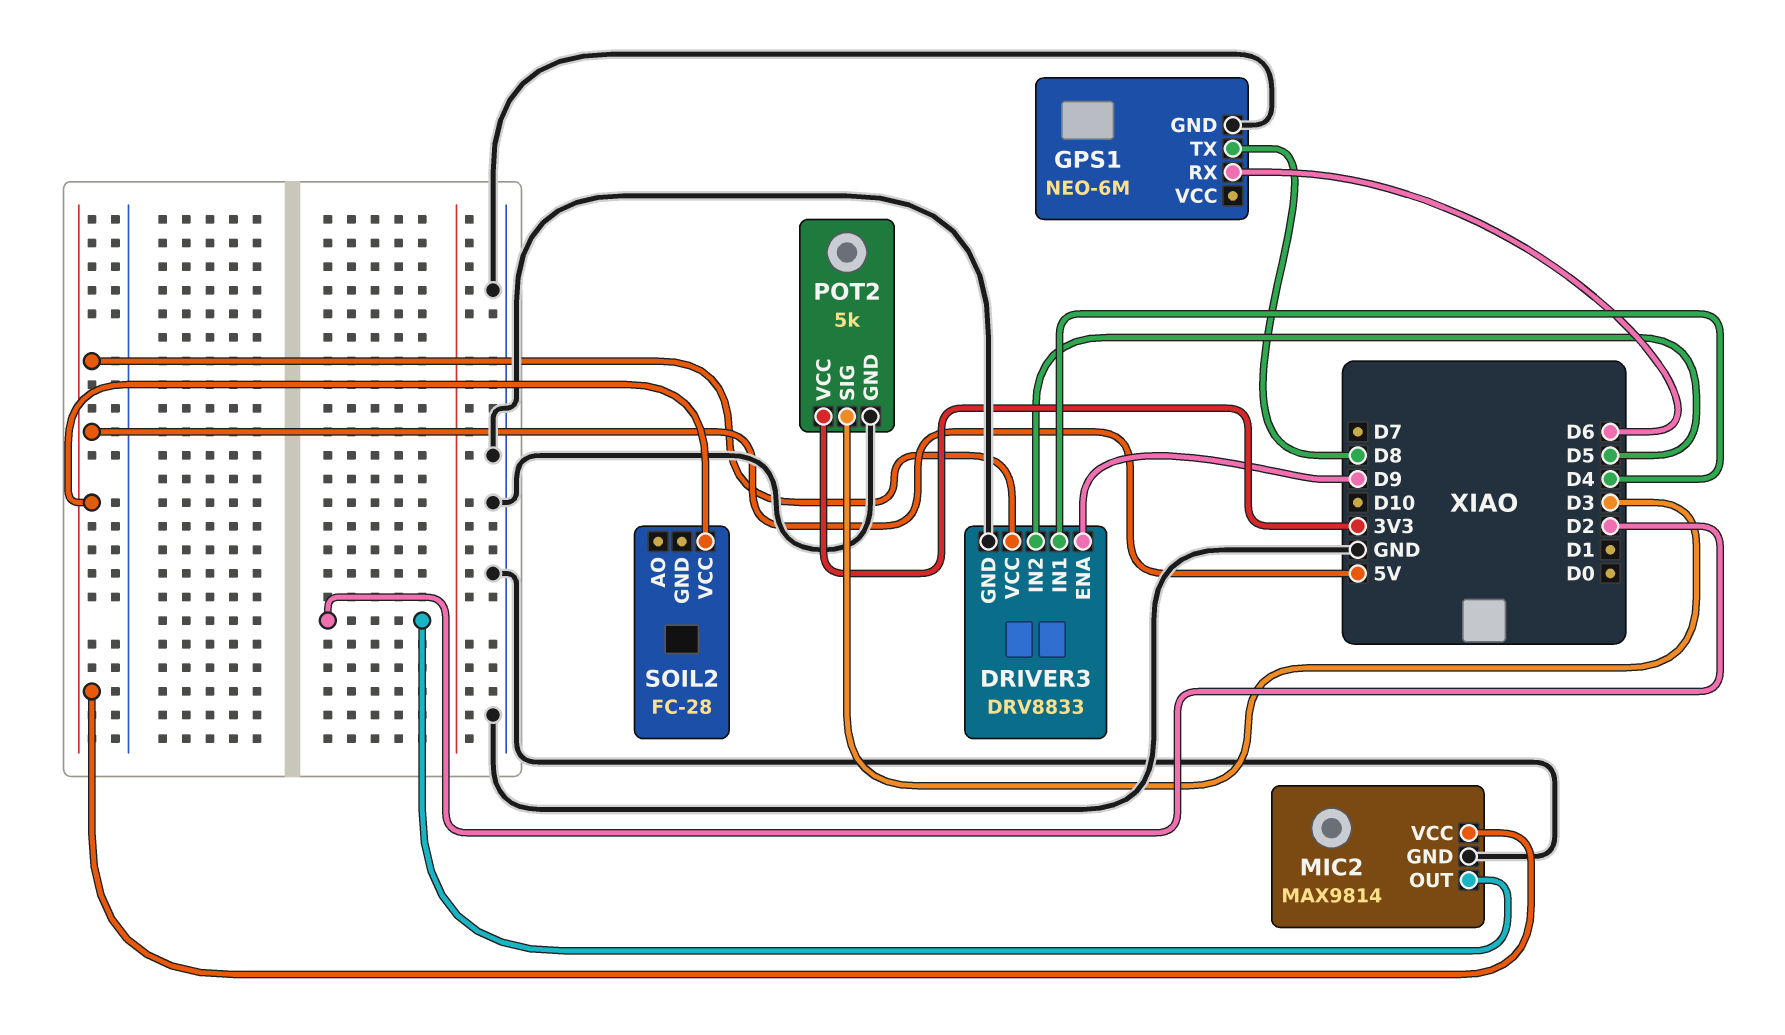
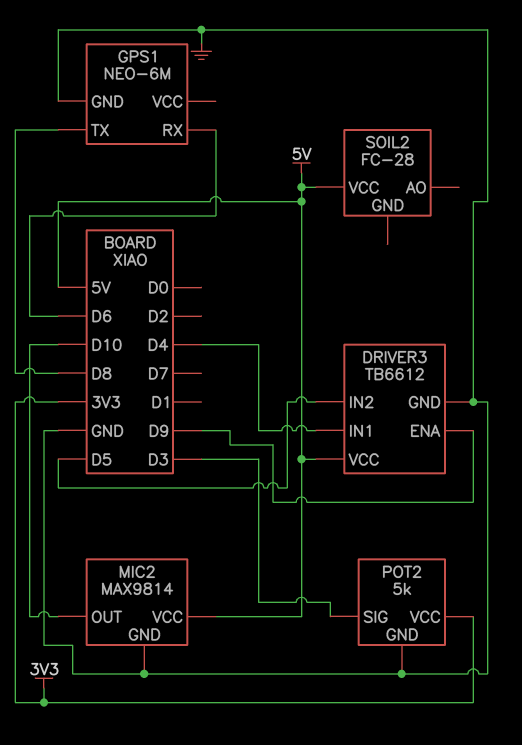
DRIVER3: DRV8833 -> TB6612
MIC2 pin OUT: D2 -> D10

